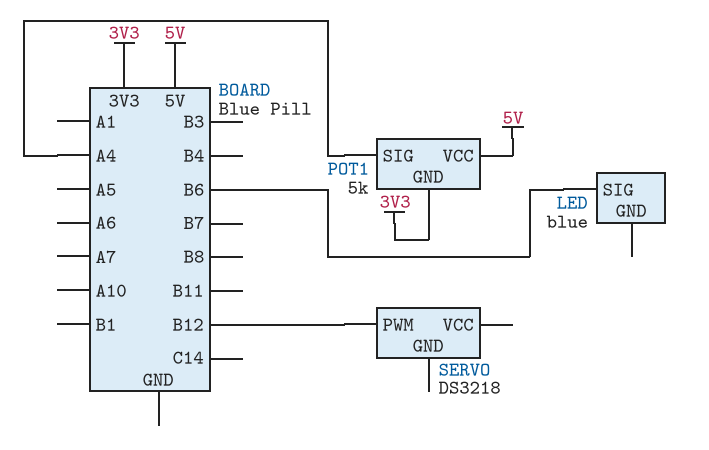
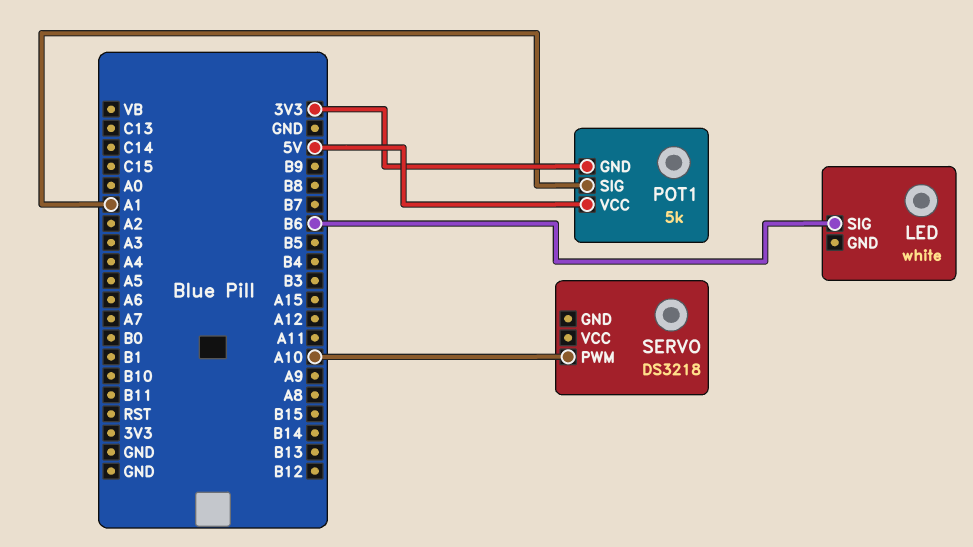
LED: blue -> white
POT1 pin SIG: A4 -> A1
SERVO pin PWM: B12 -> A10

